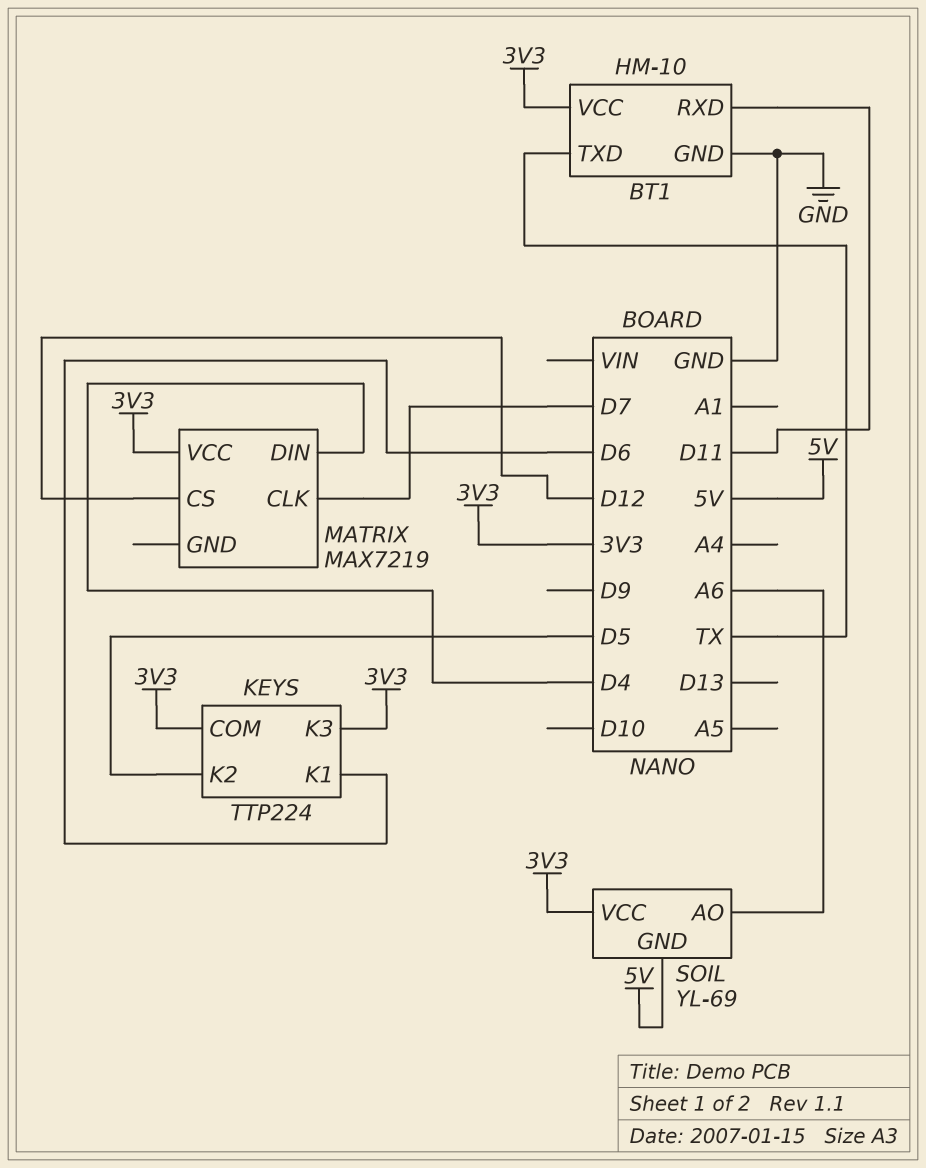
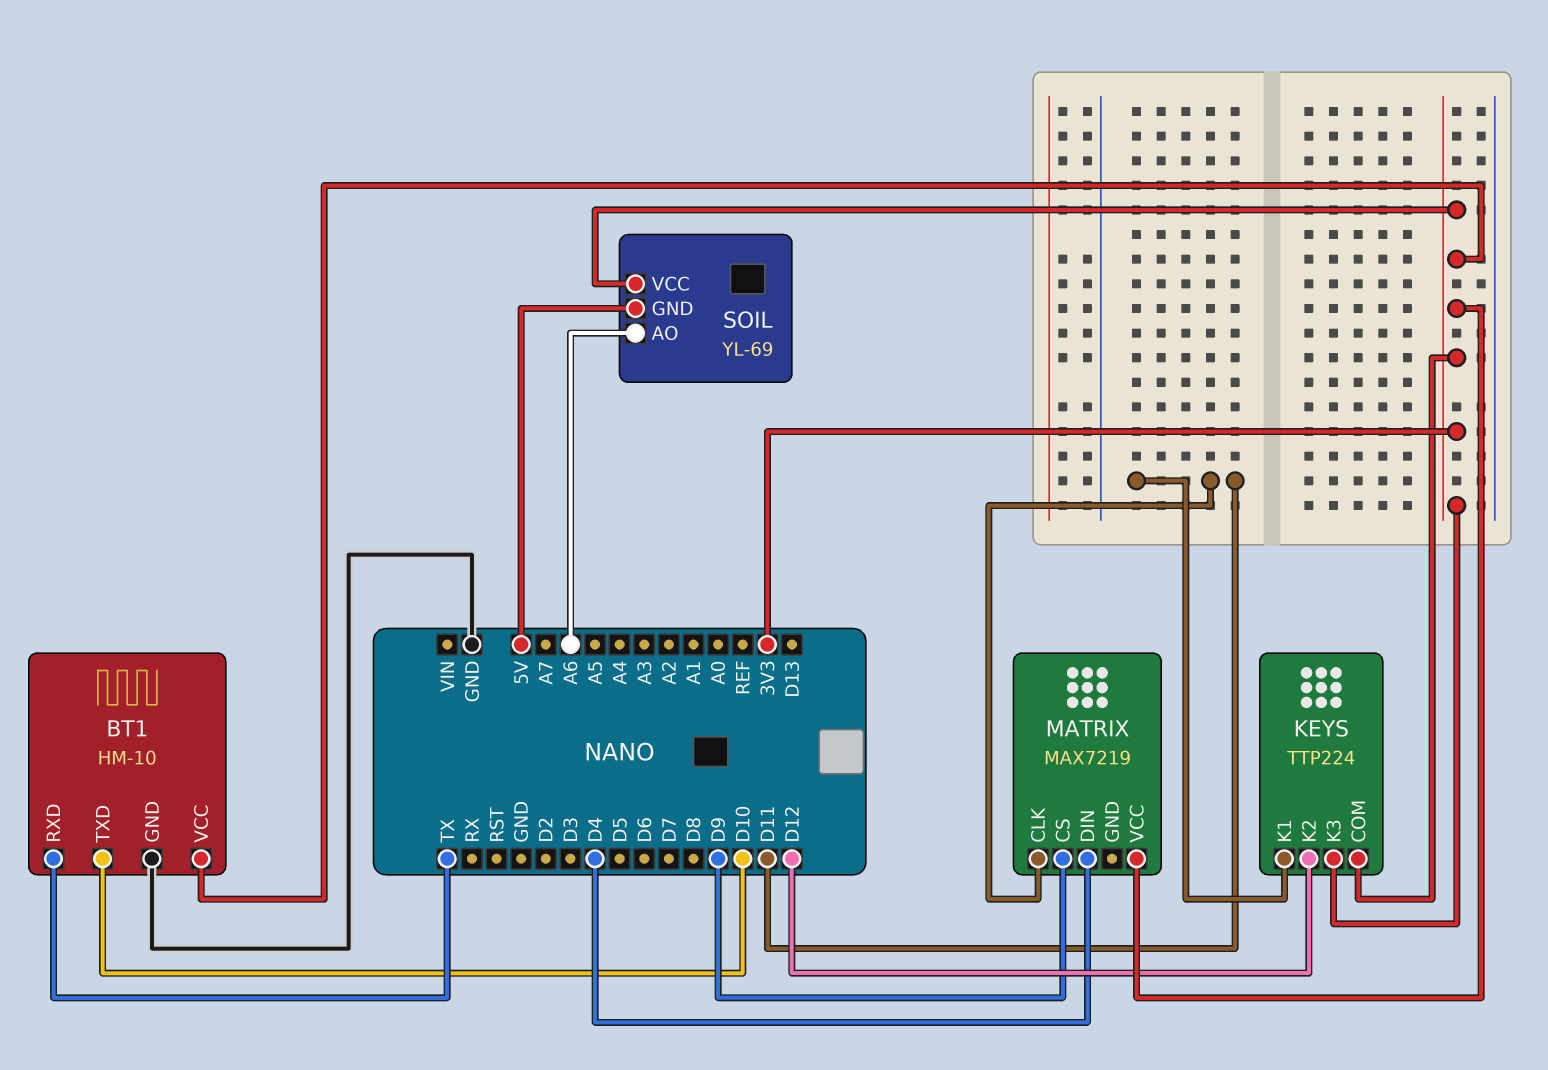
BT1 pin RXD: D11 -> TX
BT1 pin TXD: TX -> D10
KEYS pin K1: D6 -> D11
KEYS pin K2: D5 -> D12
MATRIX pin CLK: D7 -> D11
MATRIX pin CS: D12 -> D9

